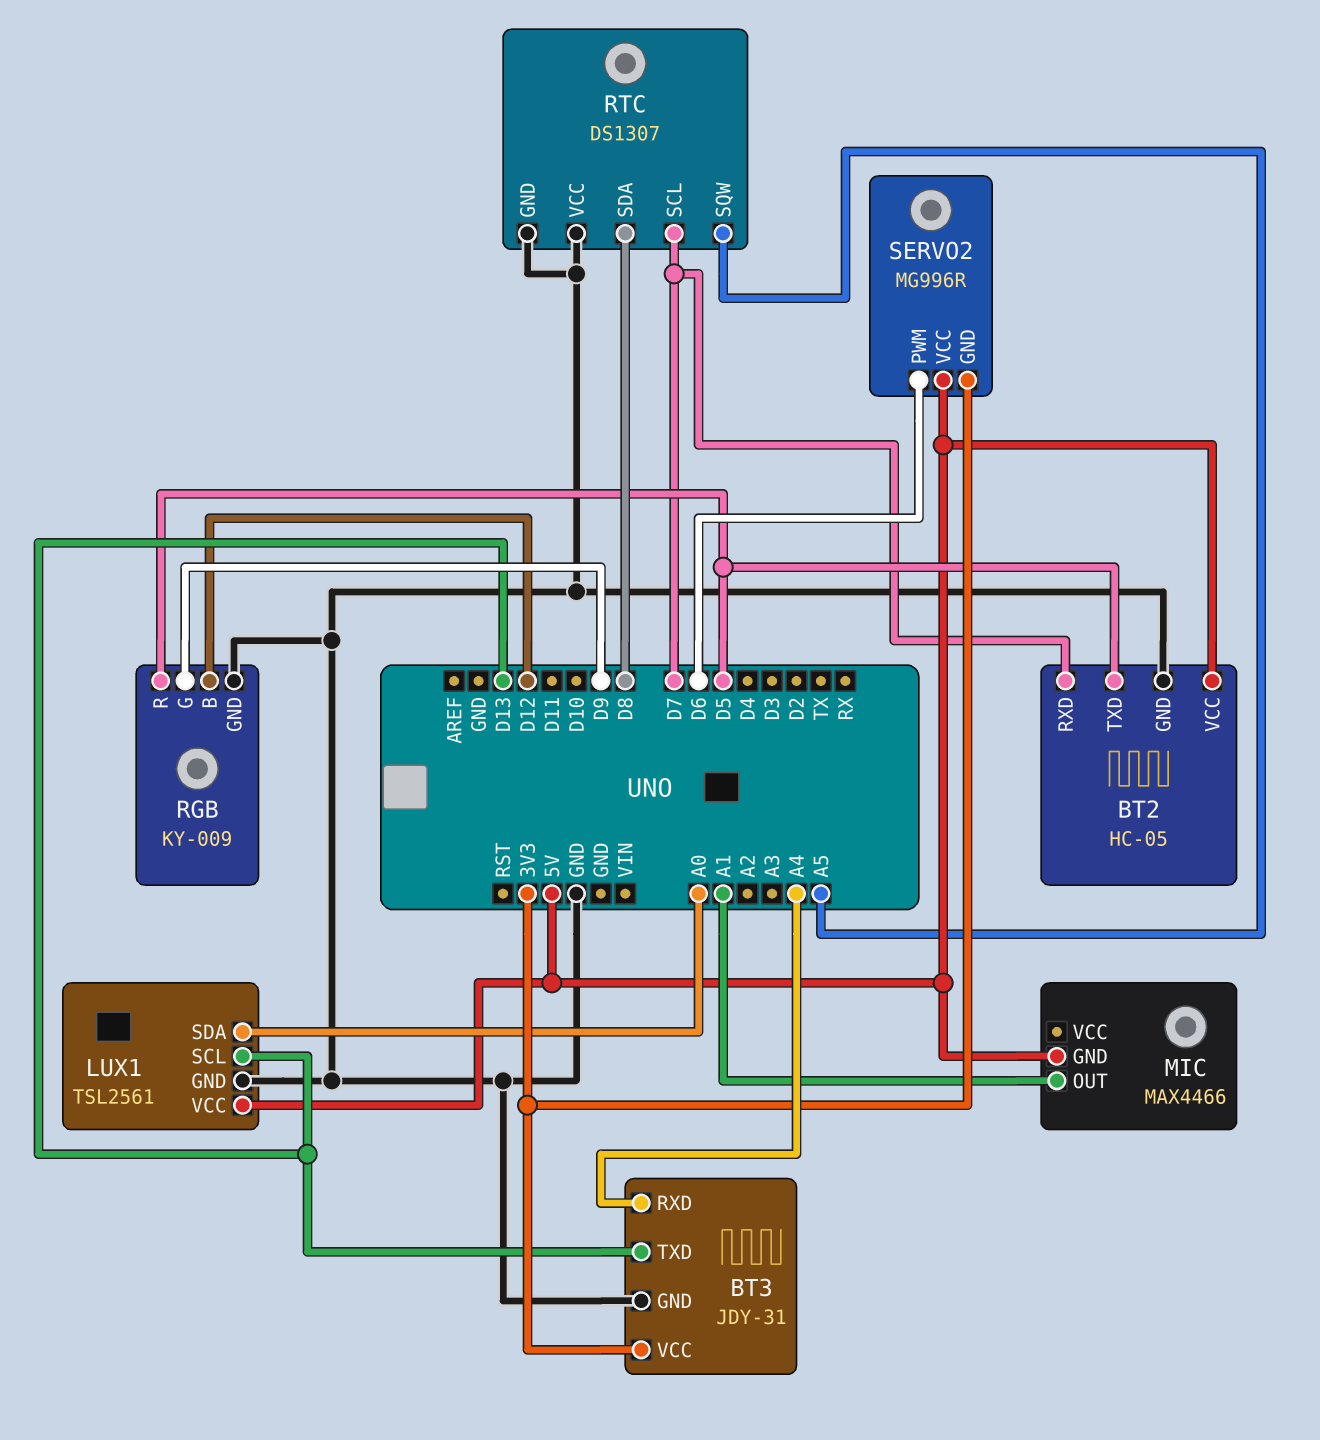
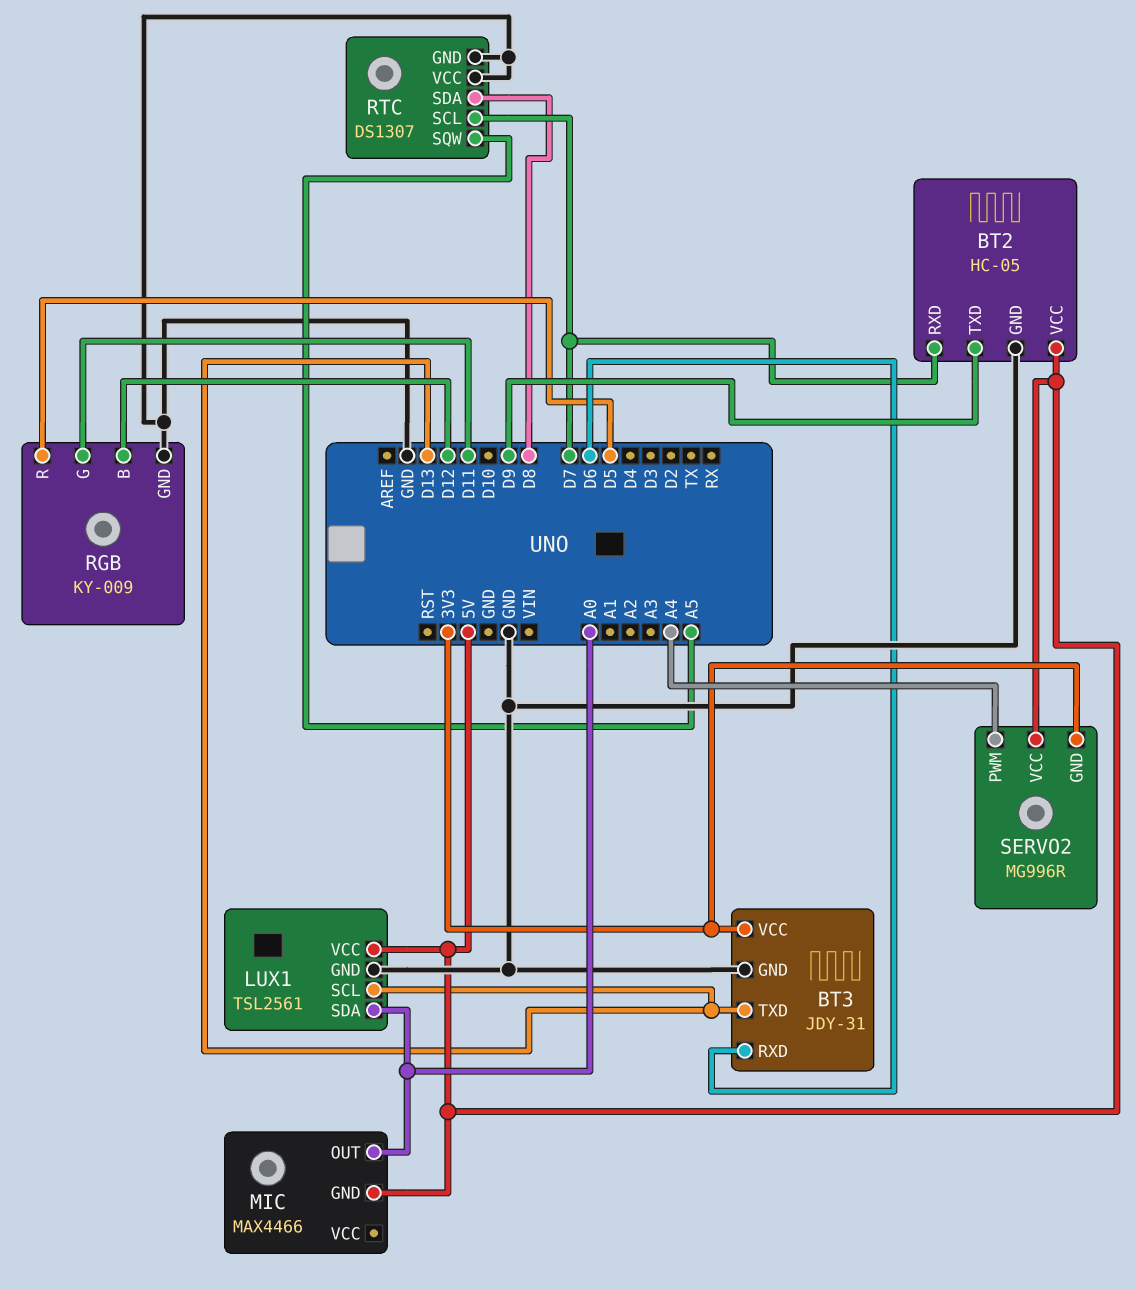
BT2 pin TXD: D5 -> D9
BT3 pin RXD: A4 -> D6
MIC pin OUT: A1 -> A0
RGB pin G: D9 -> D11
SERVO2 pin PWM: D6 -> A4

